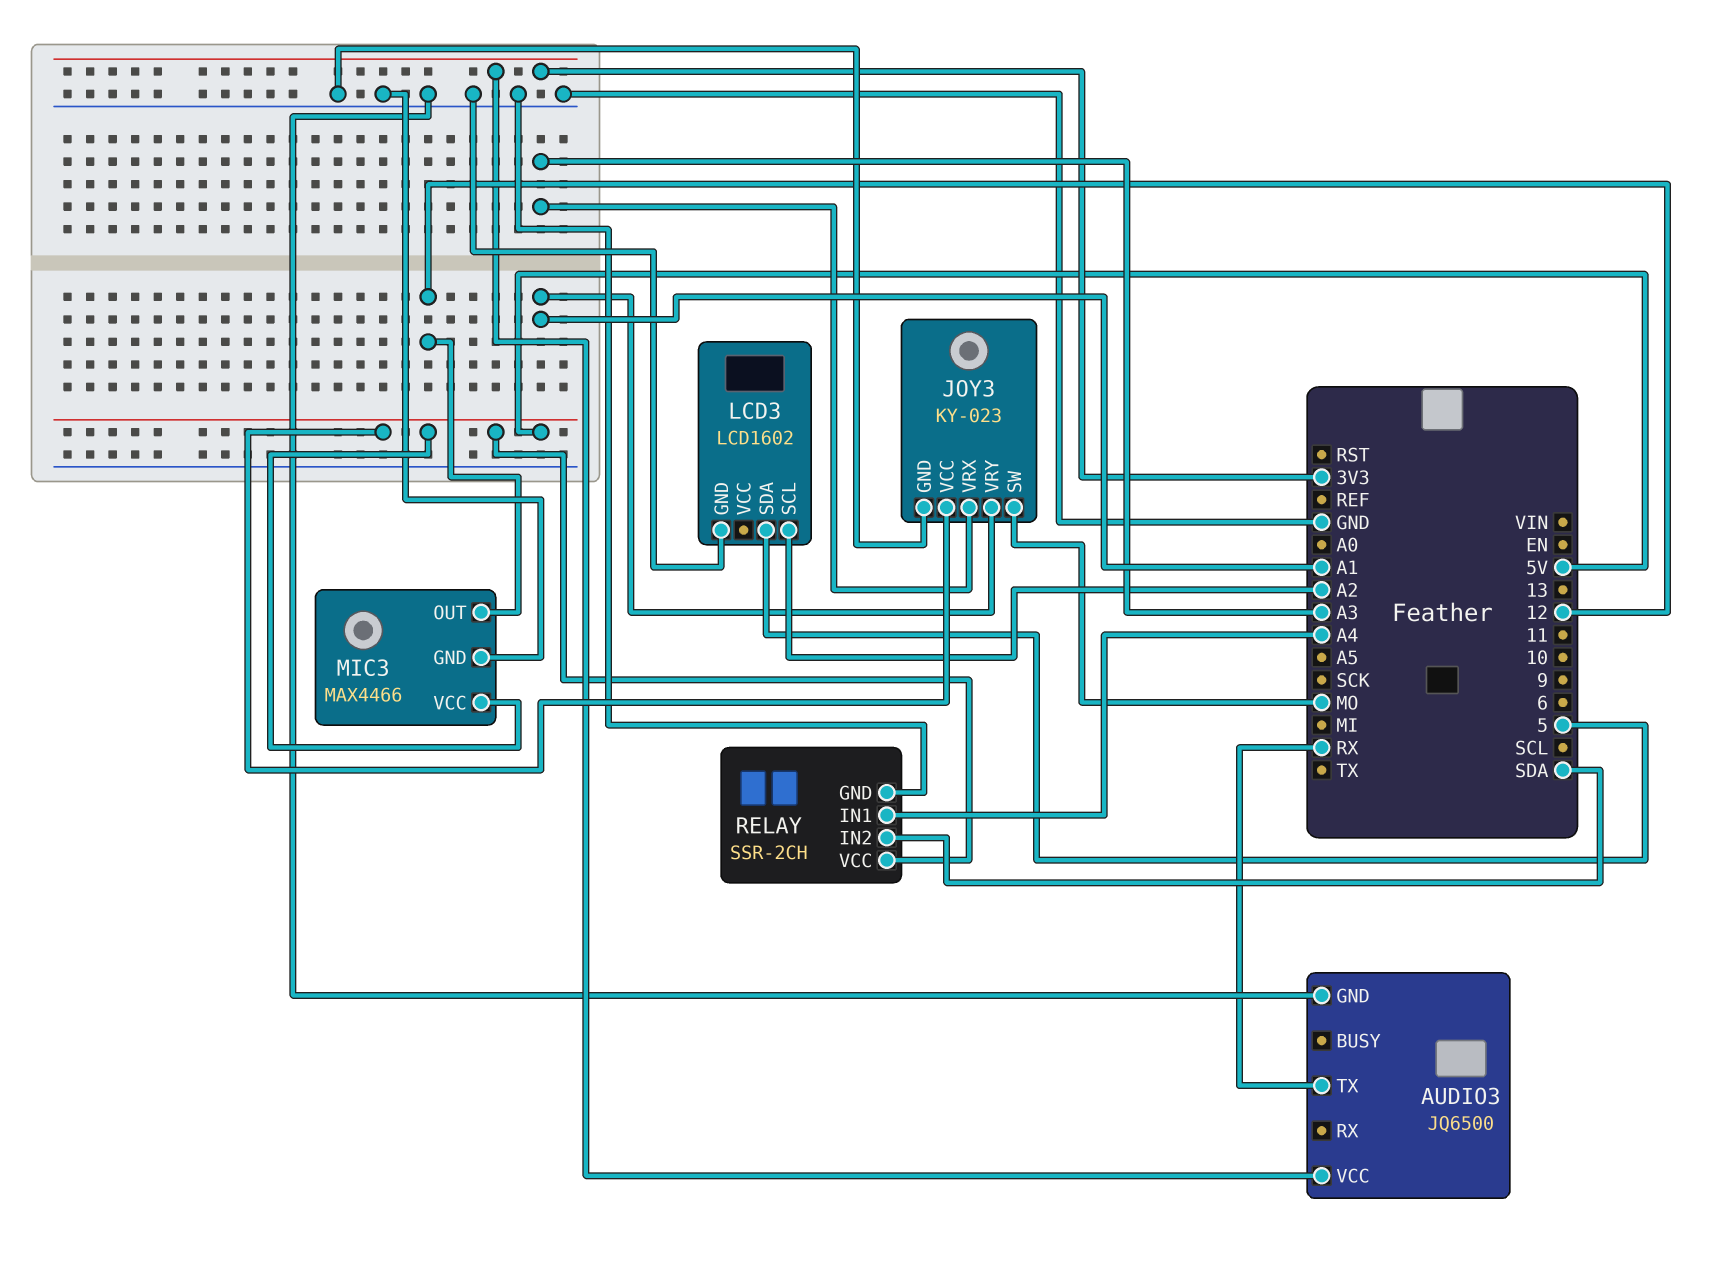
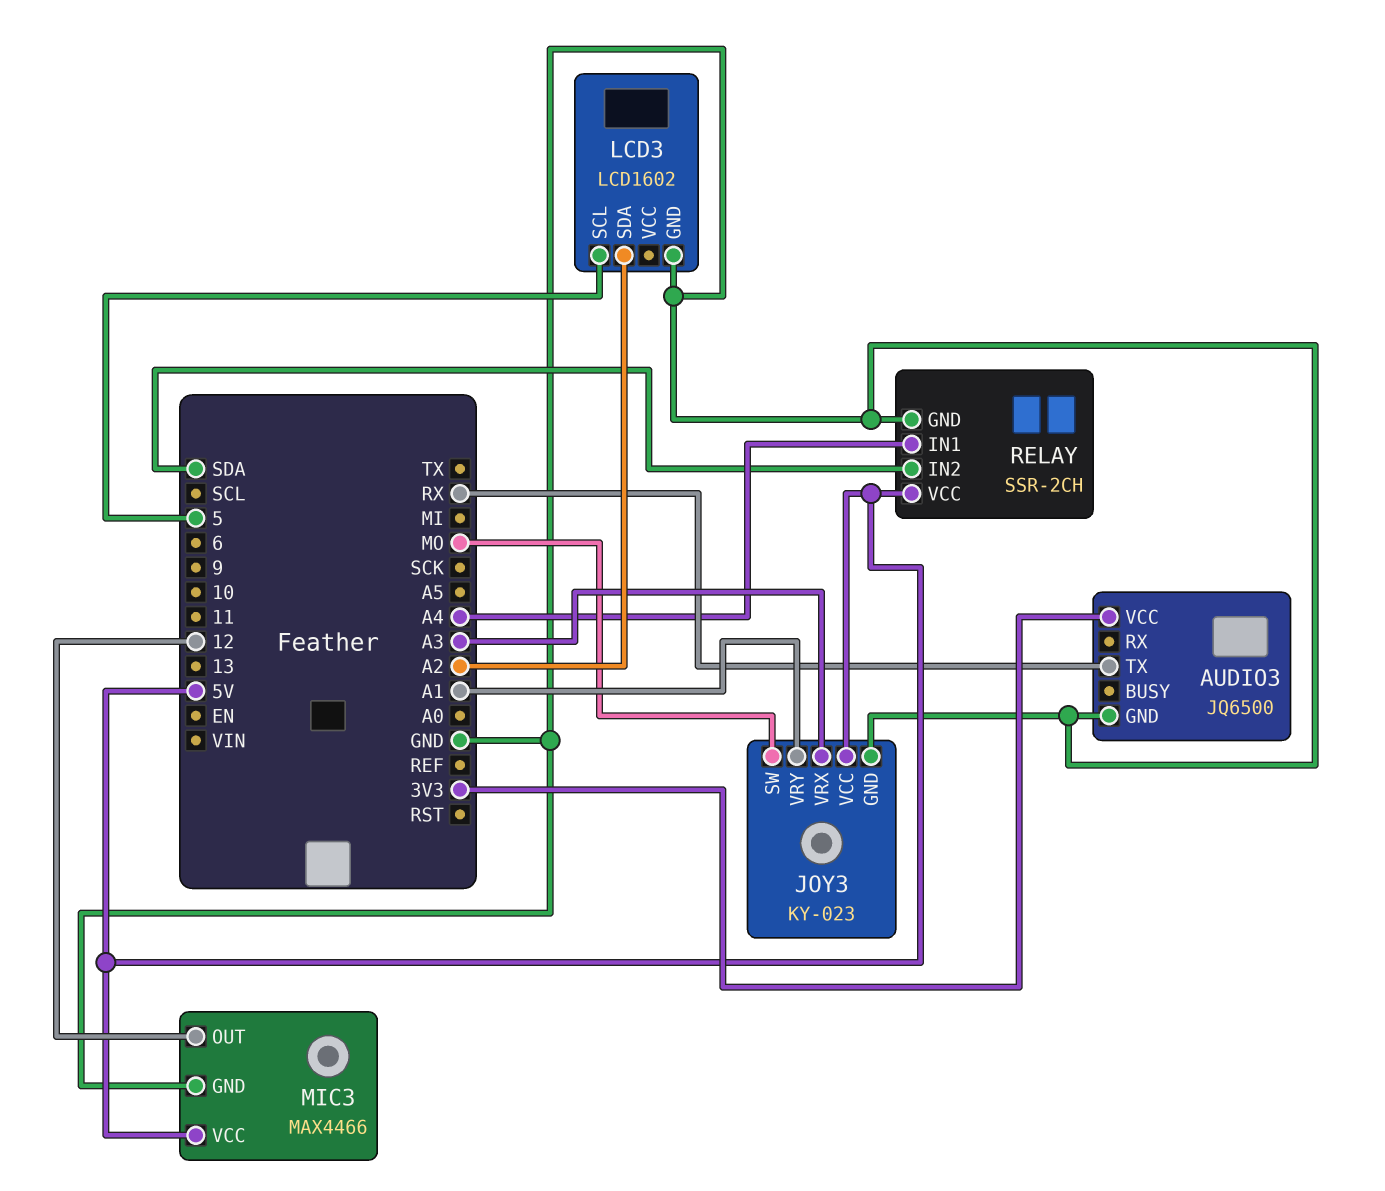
LCD3 pin SCL: A2 -> 5
LCD3 pin SDA: 5 -> A2

